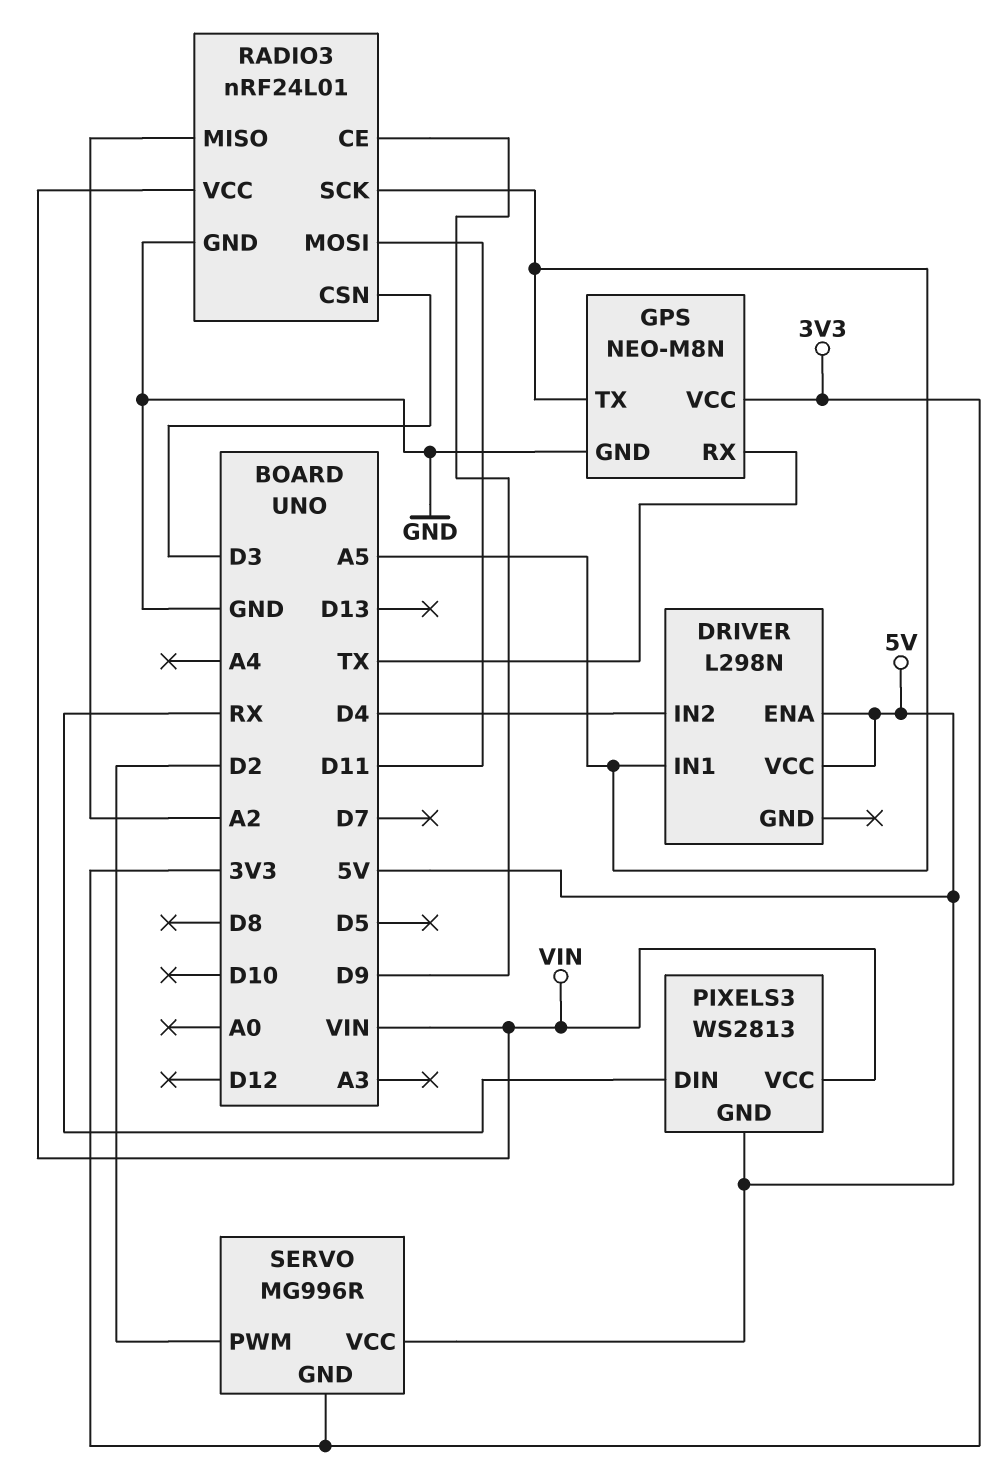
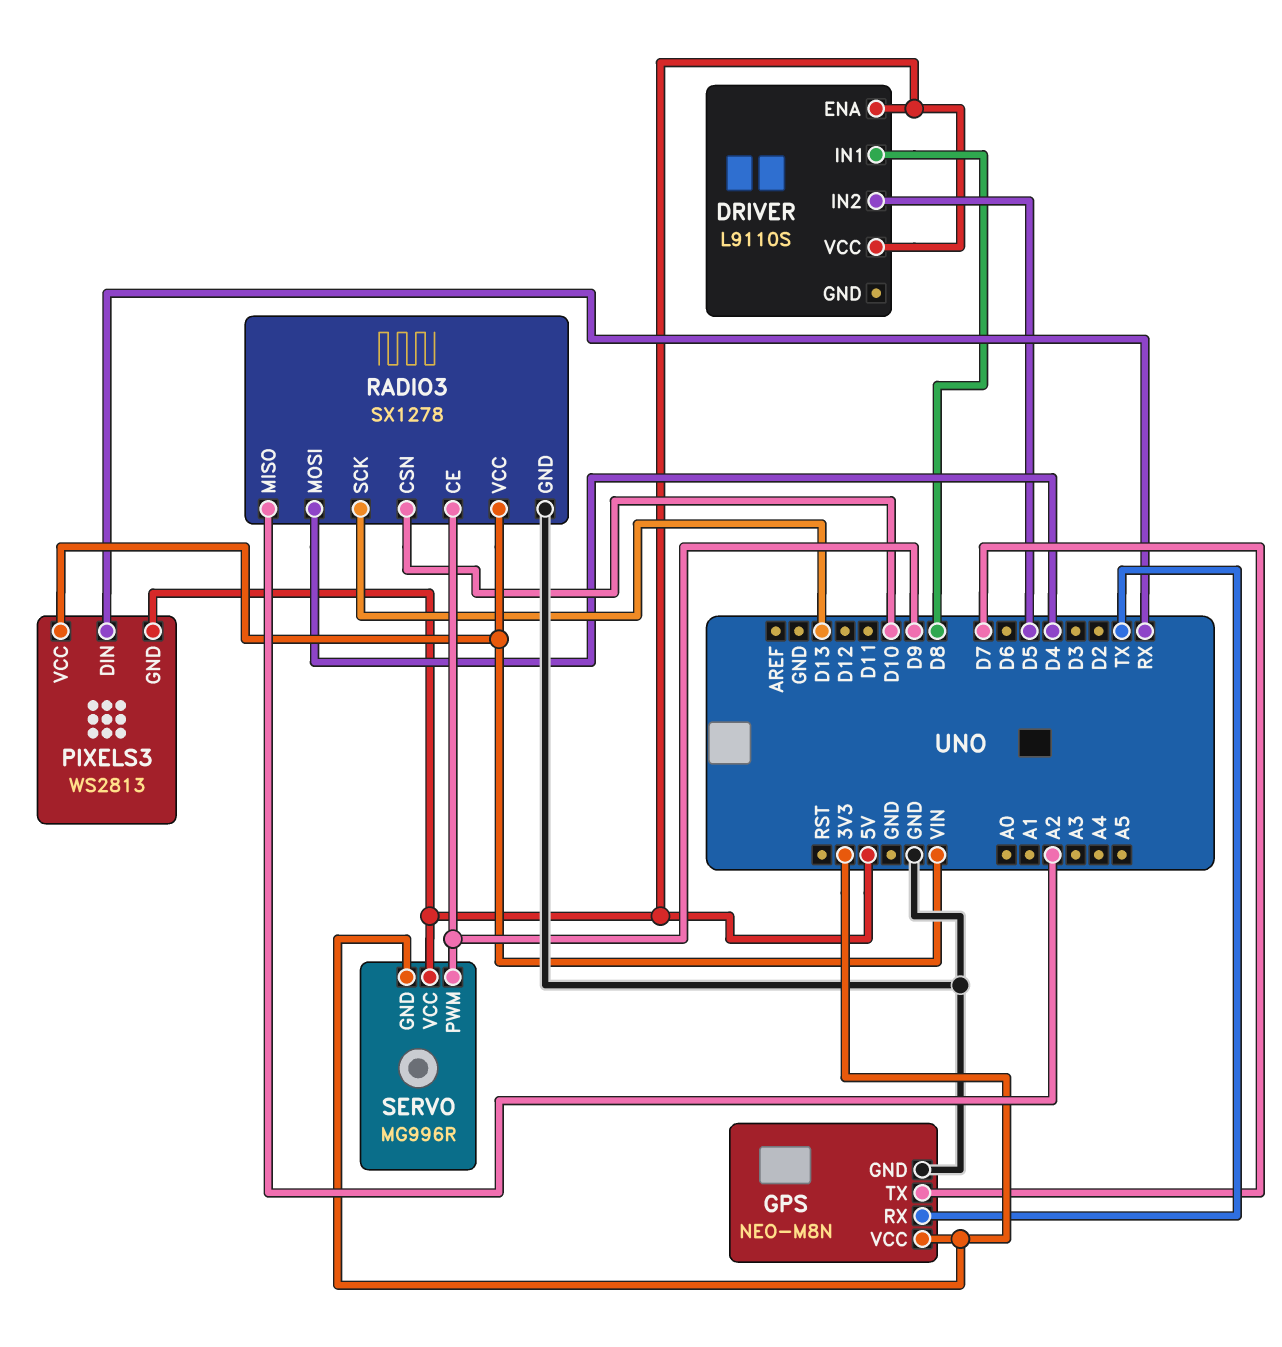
DRIVER: L298N -> L9110S
DRIVER pin IN1: A5 -> D8
DRIVER pin IN2: D4 -> D5
GPS pin TX: A5 -> D7
RADIO3: nRF24L01 -> SX1278
RADIO3 pin CSN: D3 -> D10
RADIO3 pin MOSI: D11 -> D4
RADIO3 pin SCK: A5 -> D13
SERVO pin PWM: D2 -> D9

